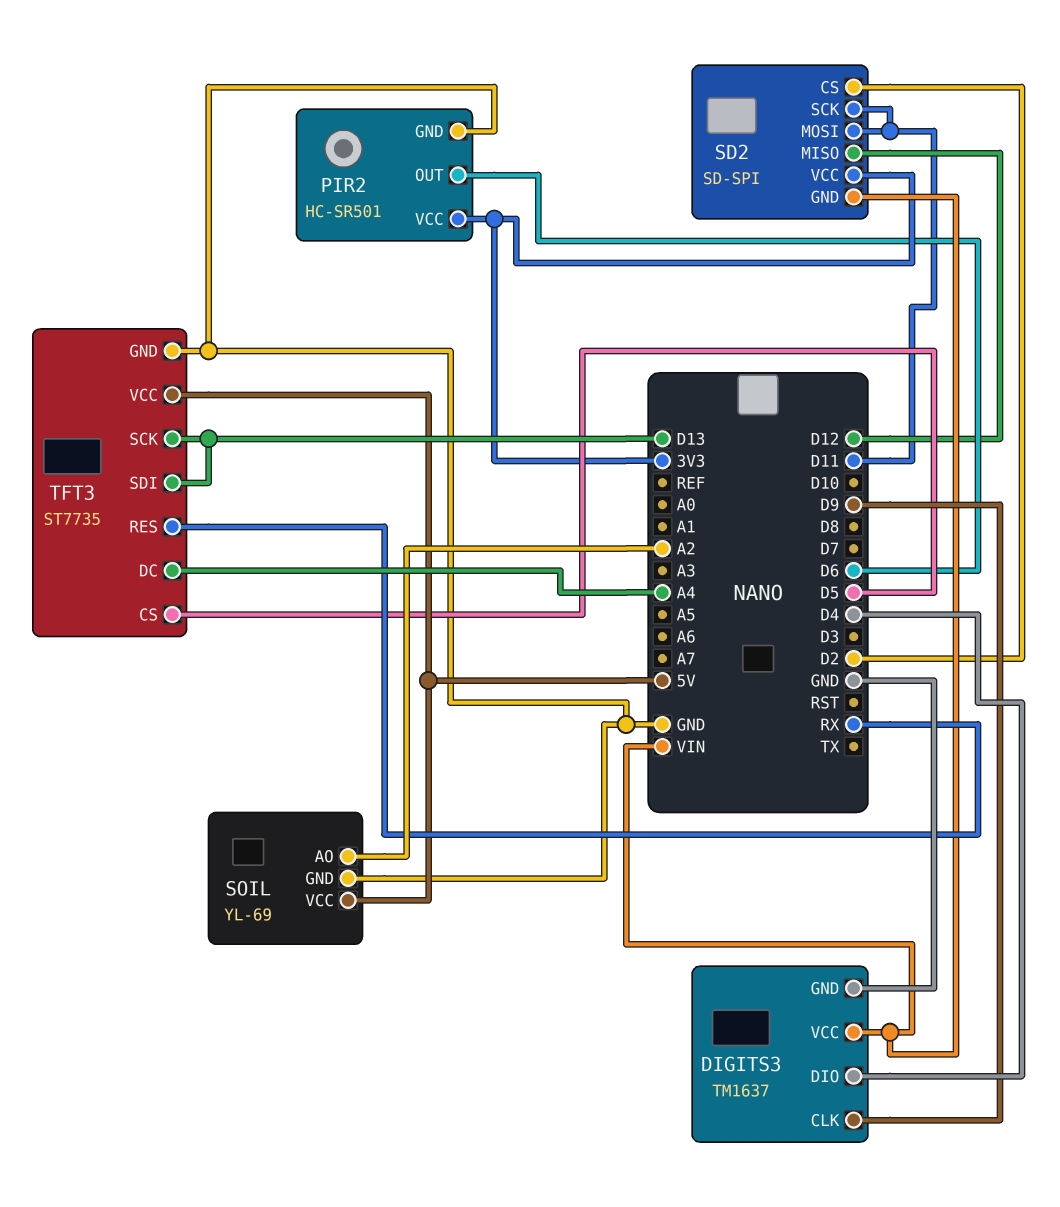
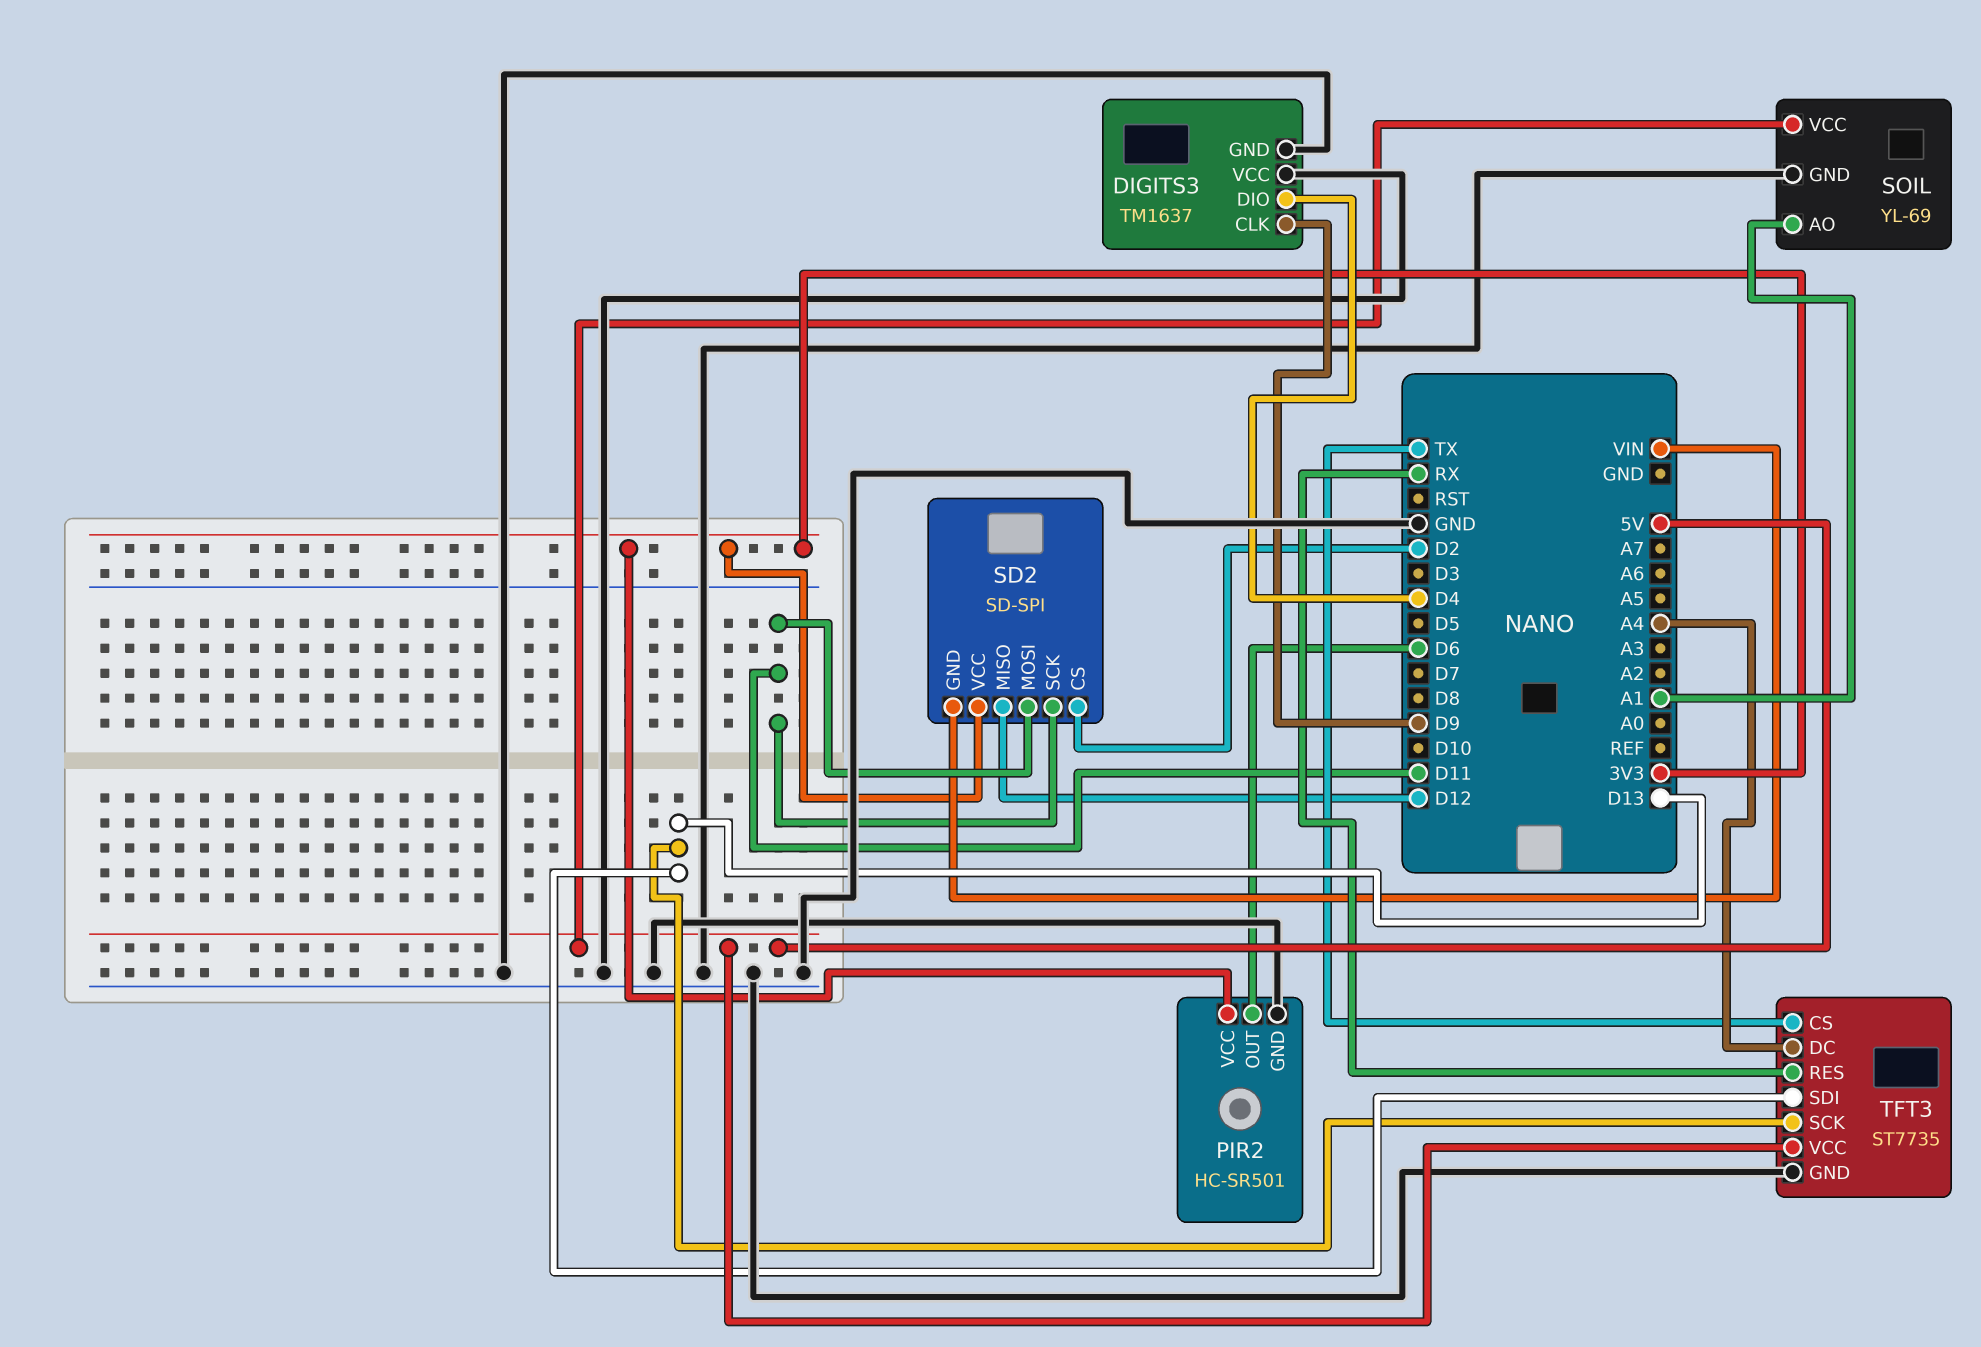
DIGITS3 pin VCC: VIN -> GND
SOIL pin AO: A2 -> A1
TFT3 pin CS: D5 -> TX

